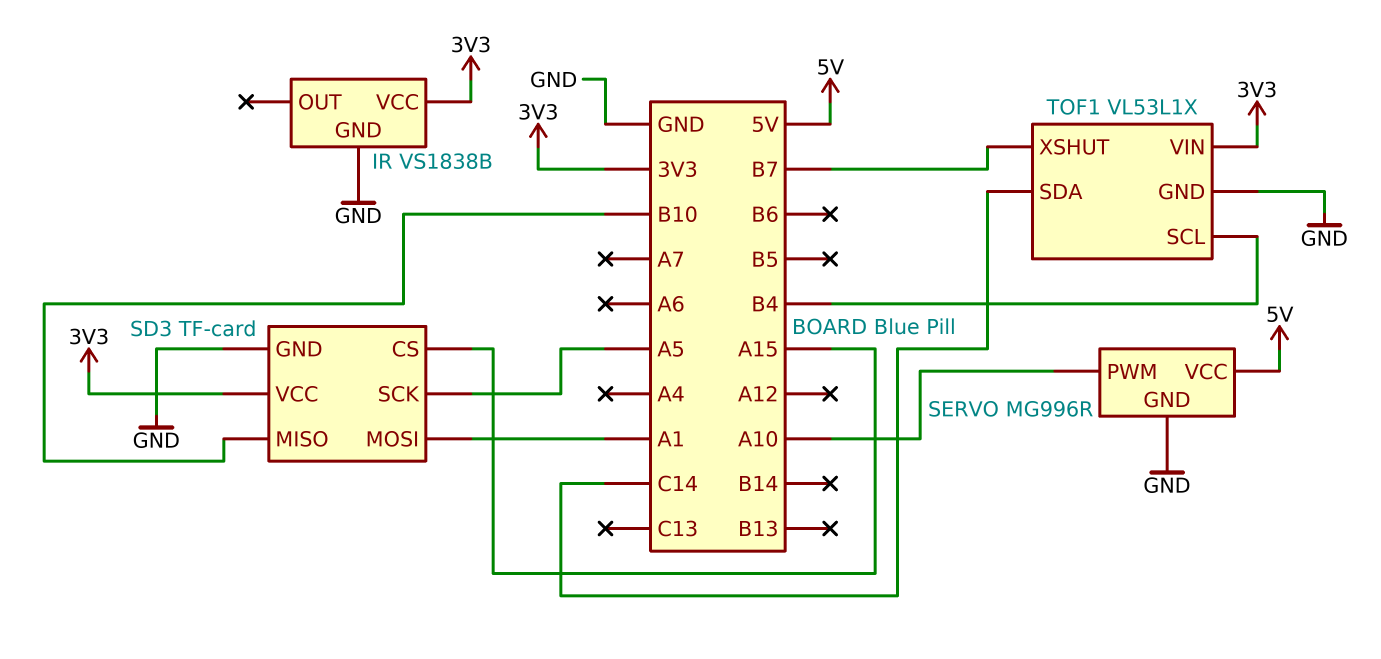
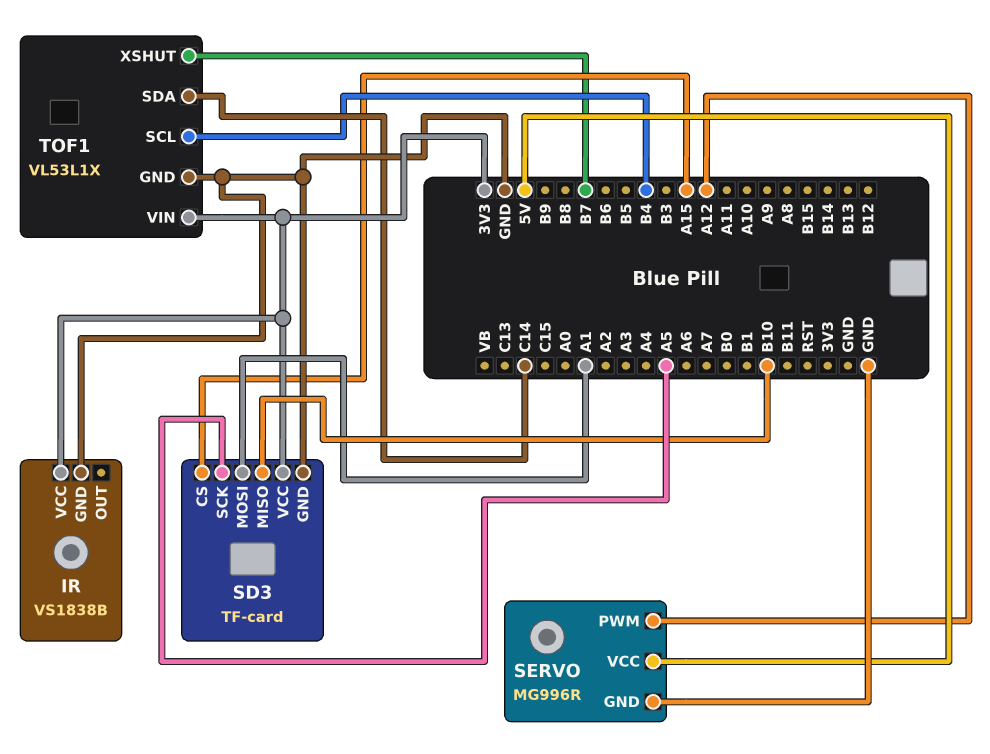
SERVO pin PWM: A10 -> A12

